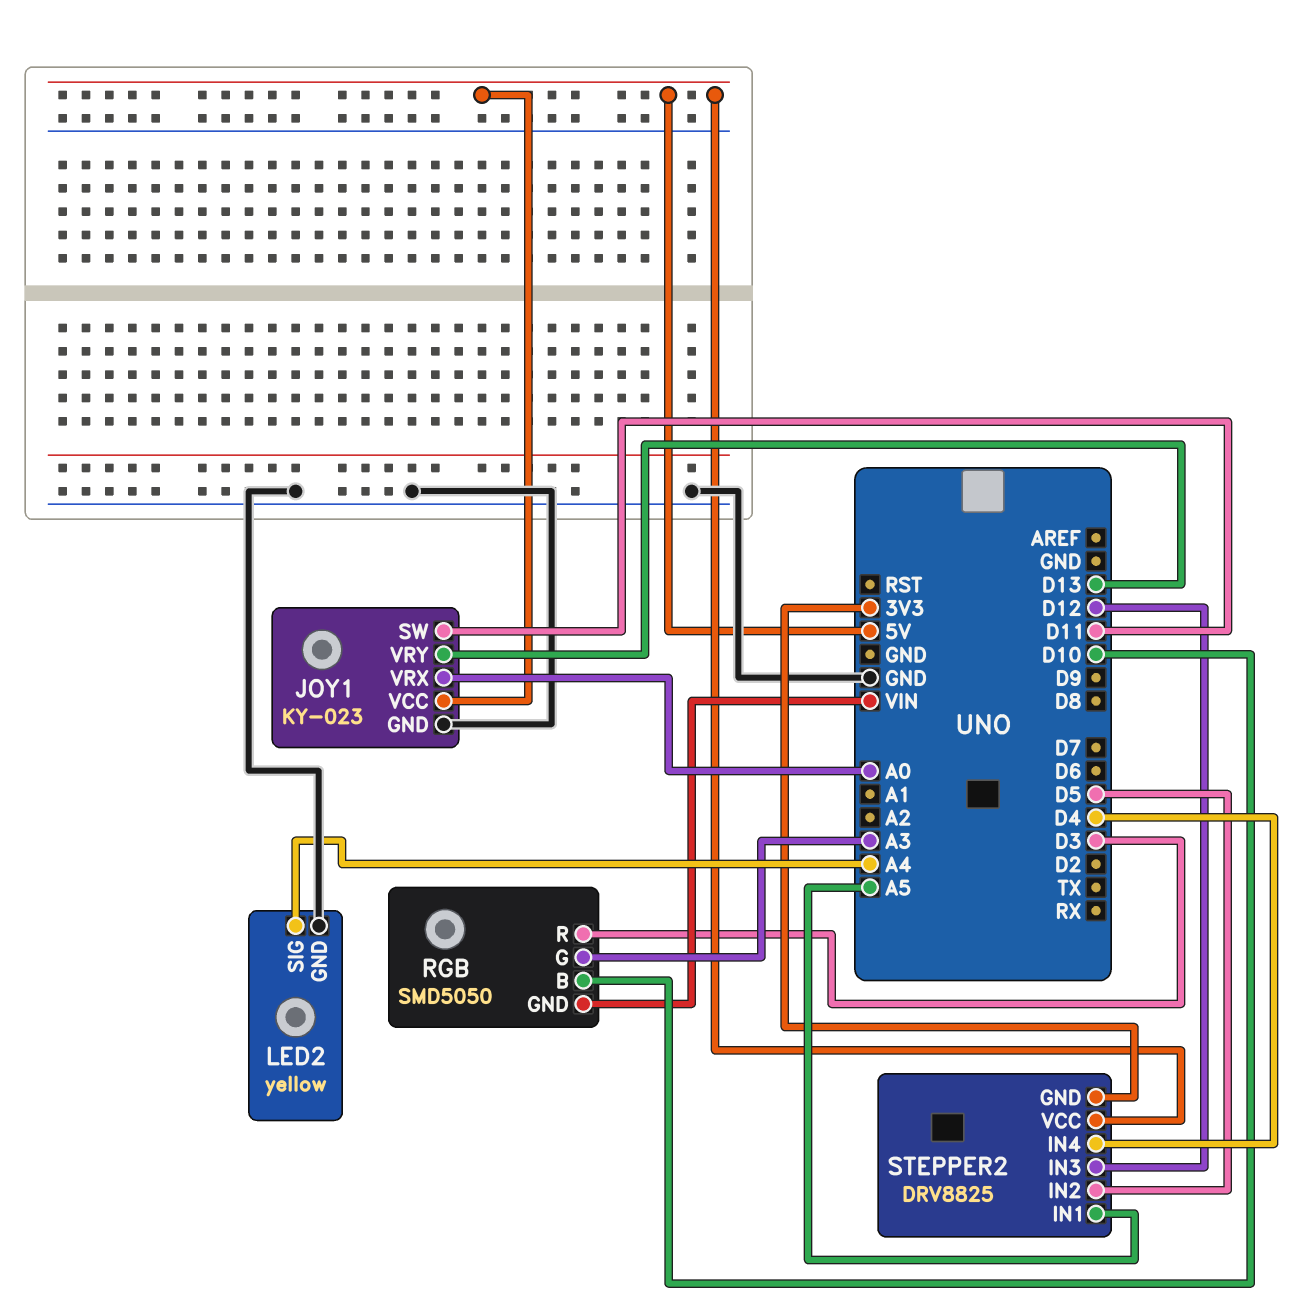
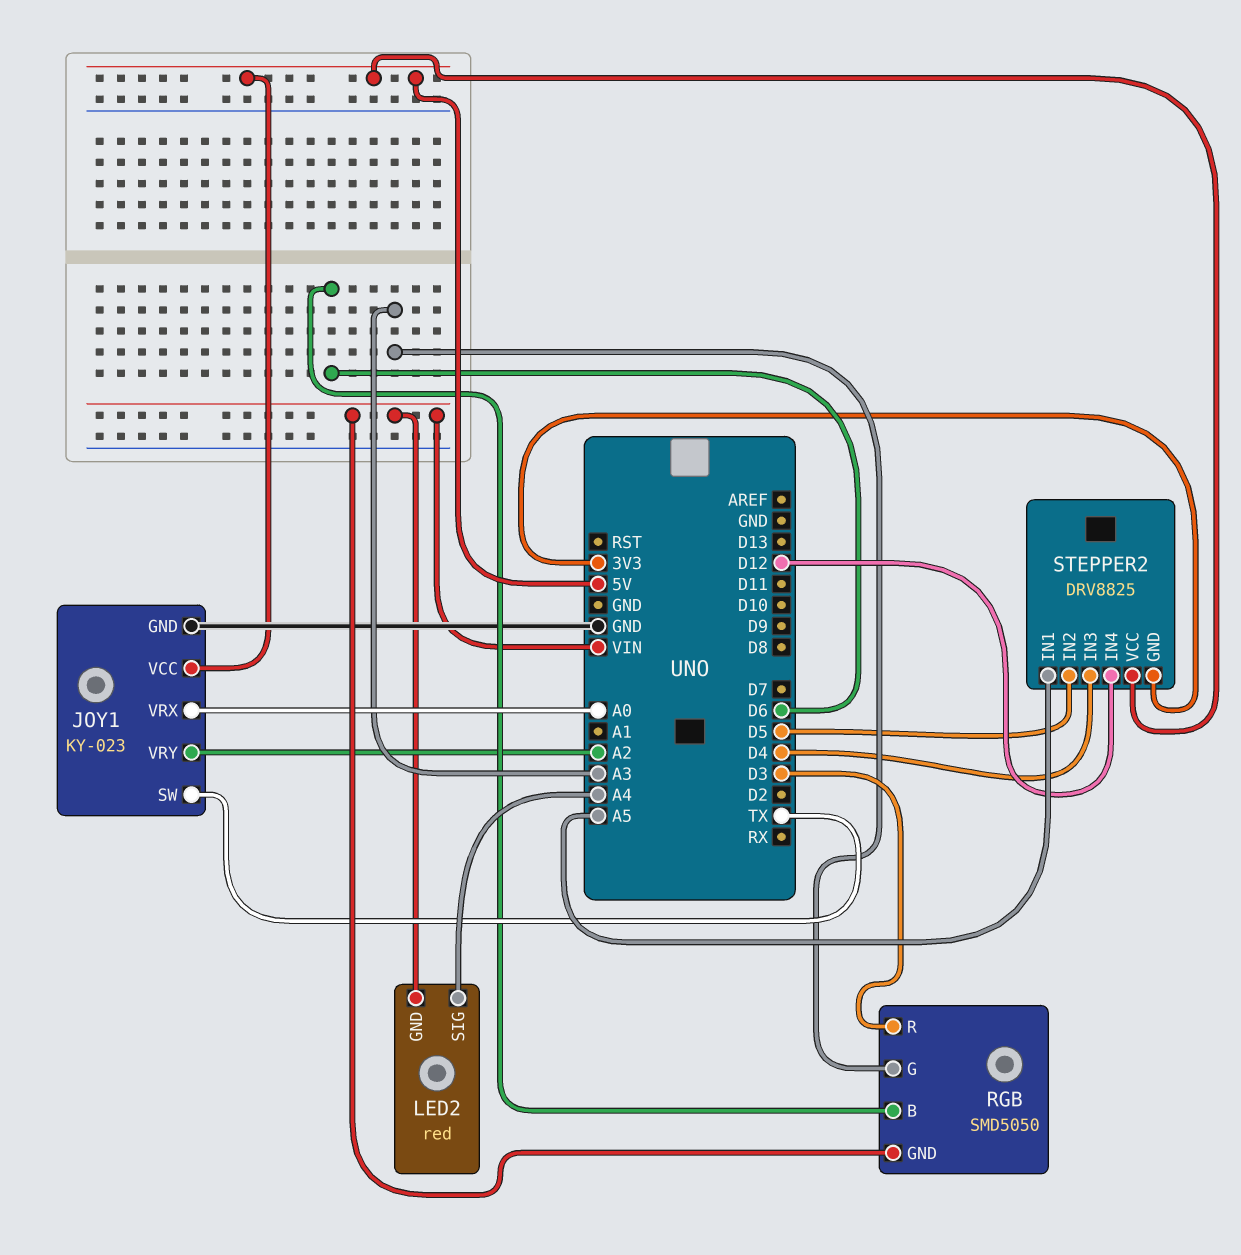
JOY1 pin SW: D11 -> TX
JOY1 pin VRY: D13 -> A2
LED2: yellow -> red
LED2 pin GND: GND -> VIN
RGB pin B: D10 -> D6
STEPPER2 pin IN3: D12 -> D4
STEPPER2 pin IN4: D4 -> D12

